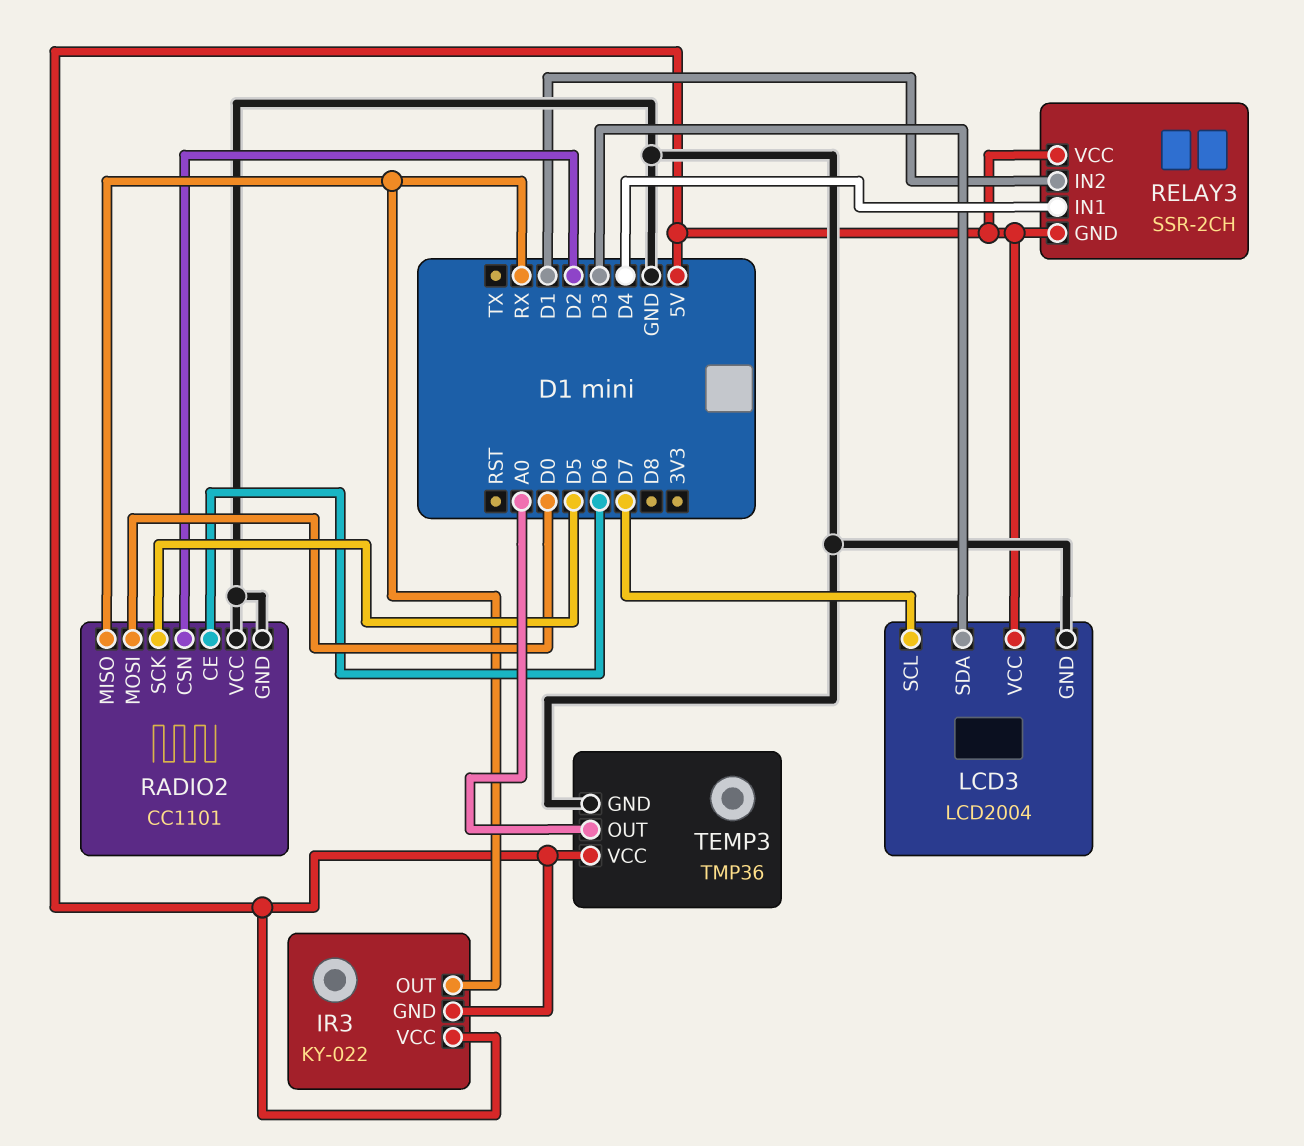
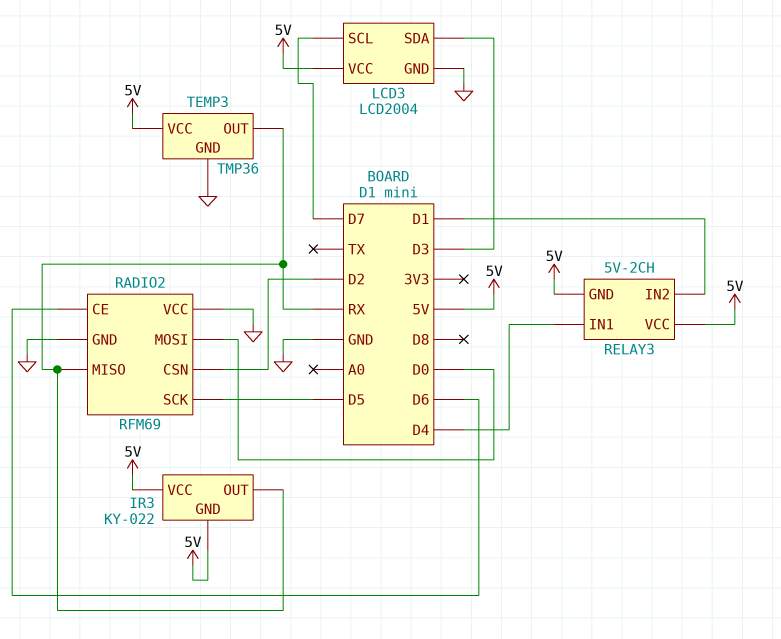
RADIO2: CC1101 -> RFM69
RELAY3: SSR-2CH -> 5V-2CH
TEMP3 pin OUT: A0 -> RX

